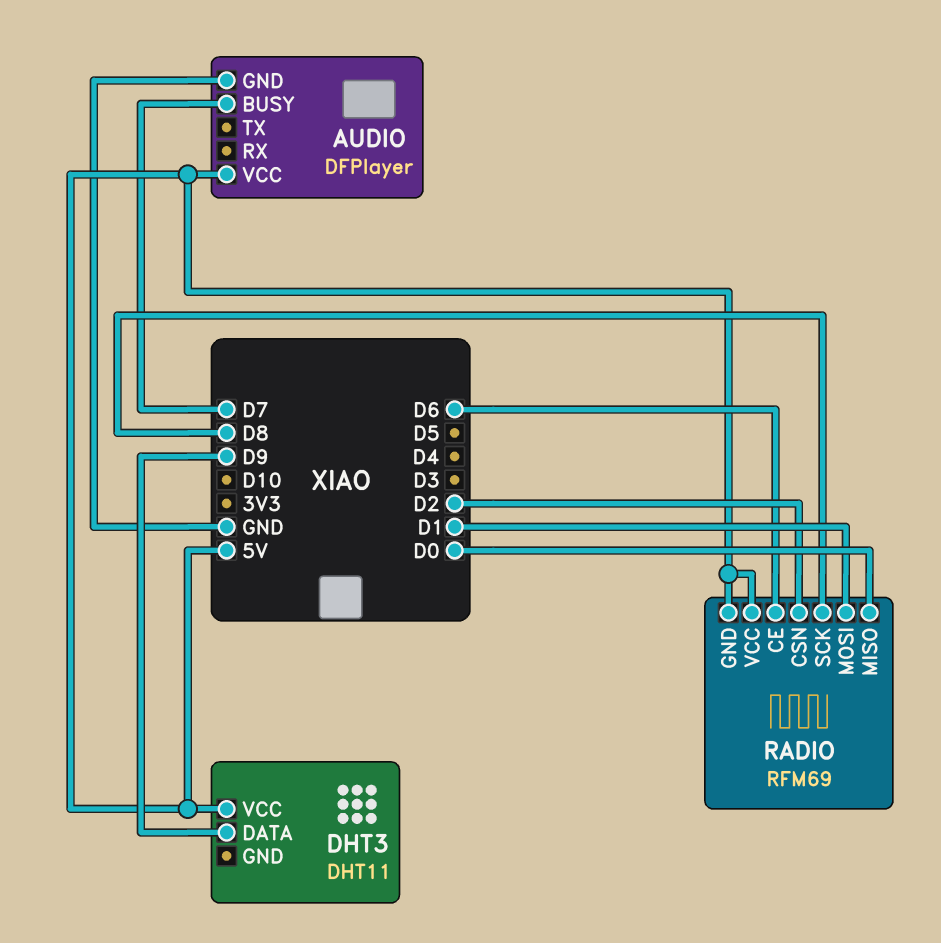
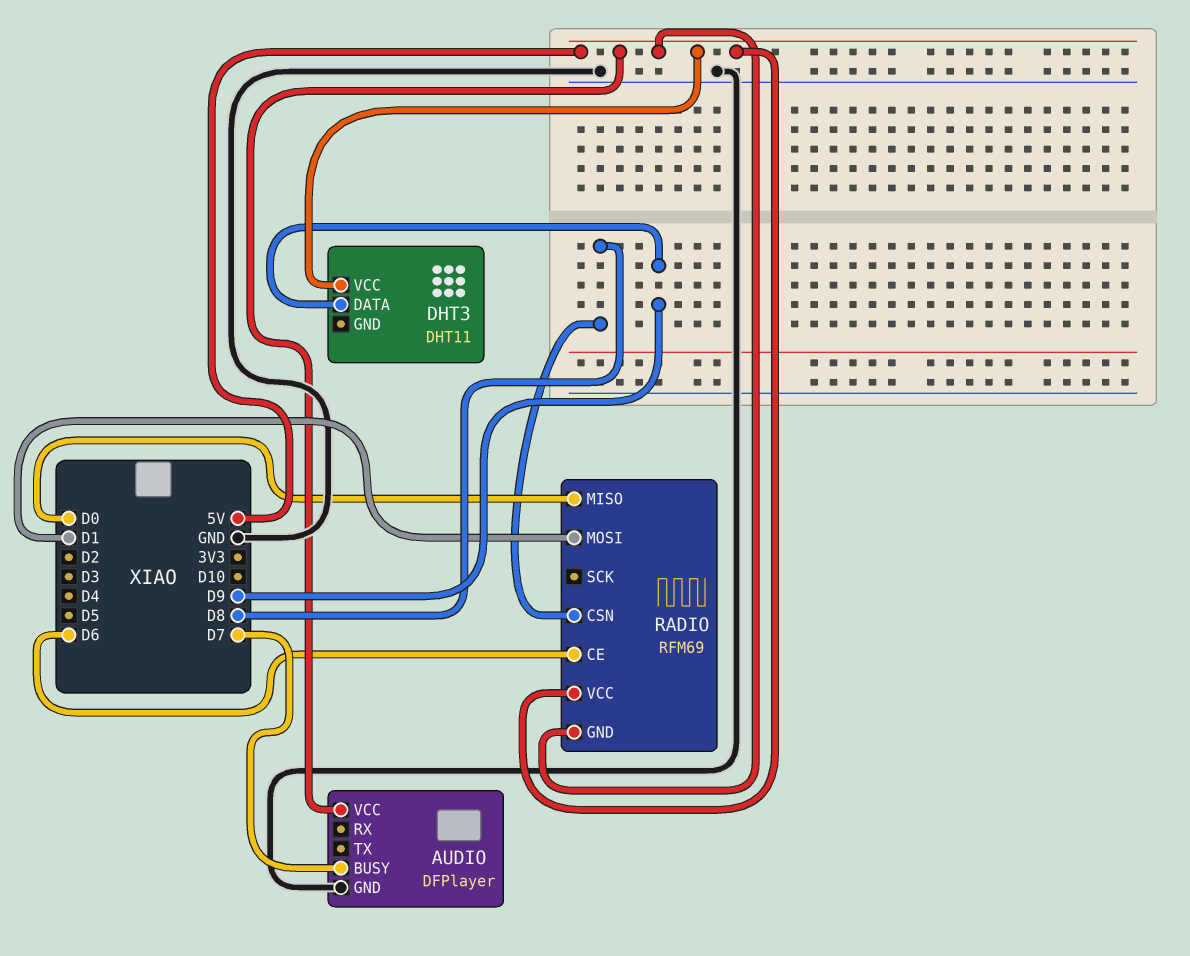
RADIO pin CSN: D2 -> D8
RADIO pin SCK: D8 -> none

